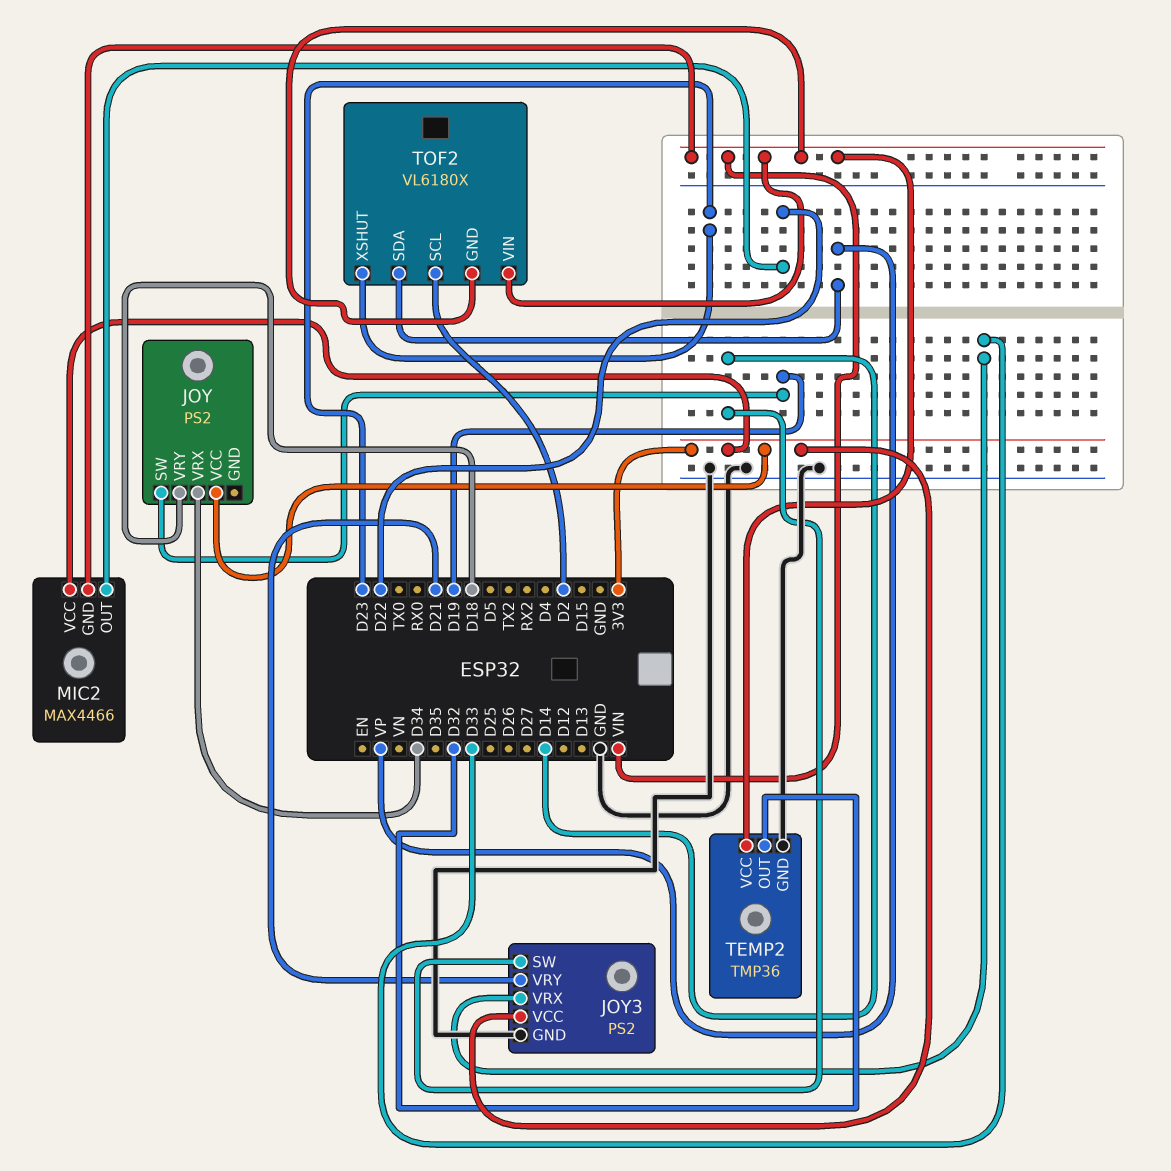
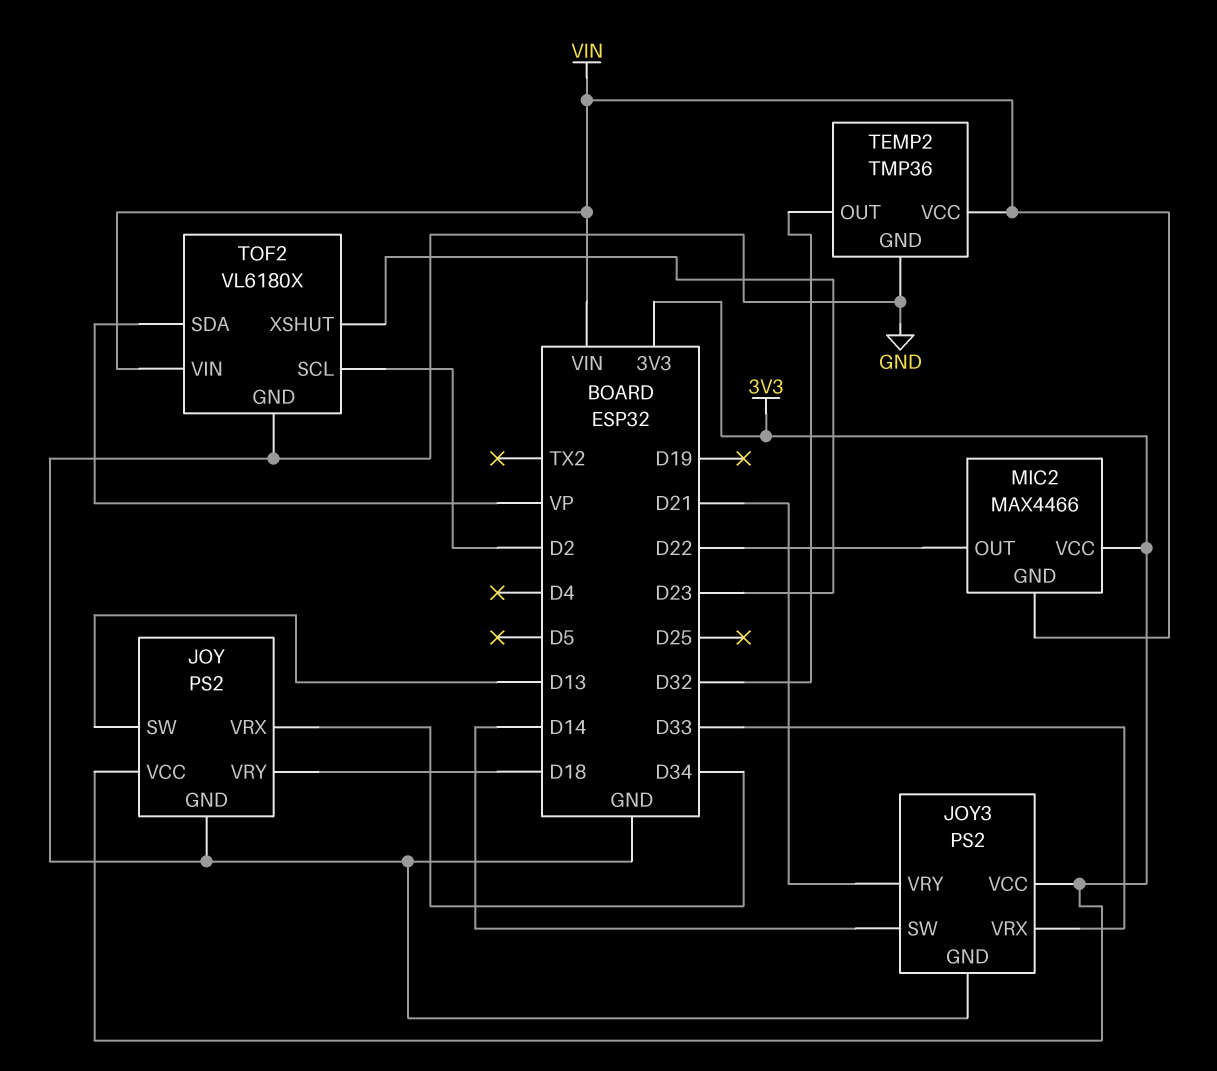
JOY pin GND: none -> GND
JOY pin SW: D19 -> D13
TOF2 pin GND: VIN -> GND

